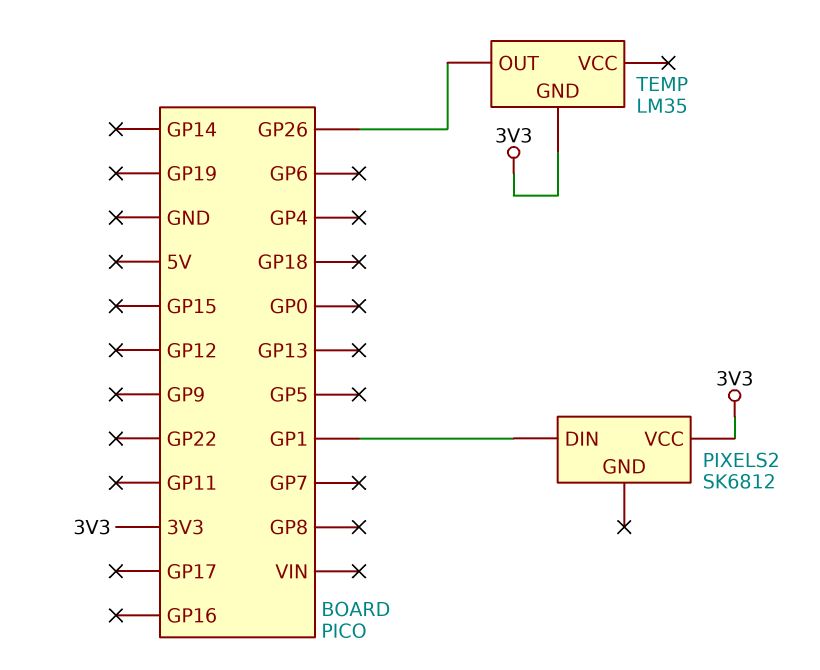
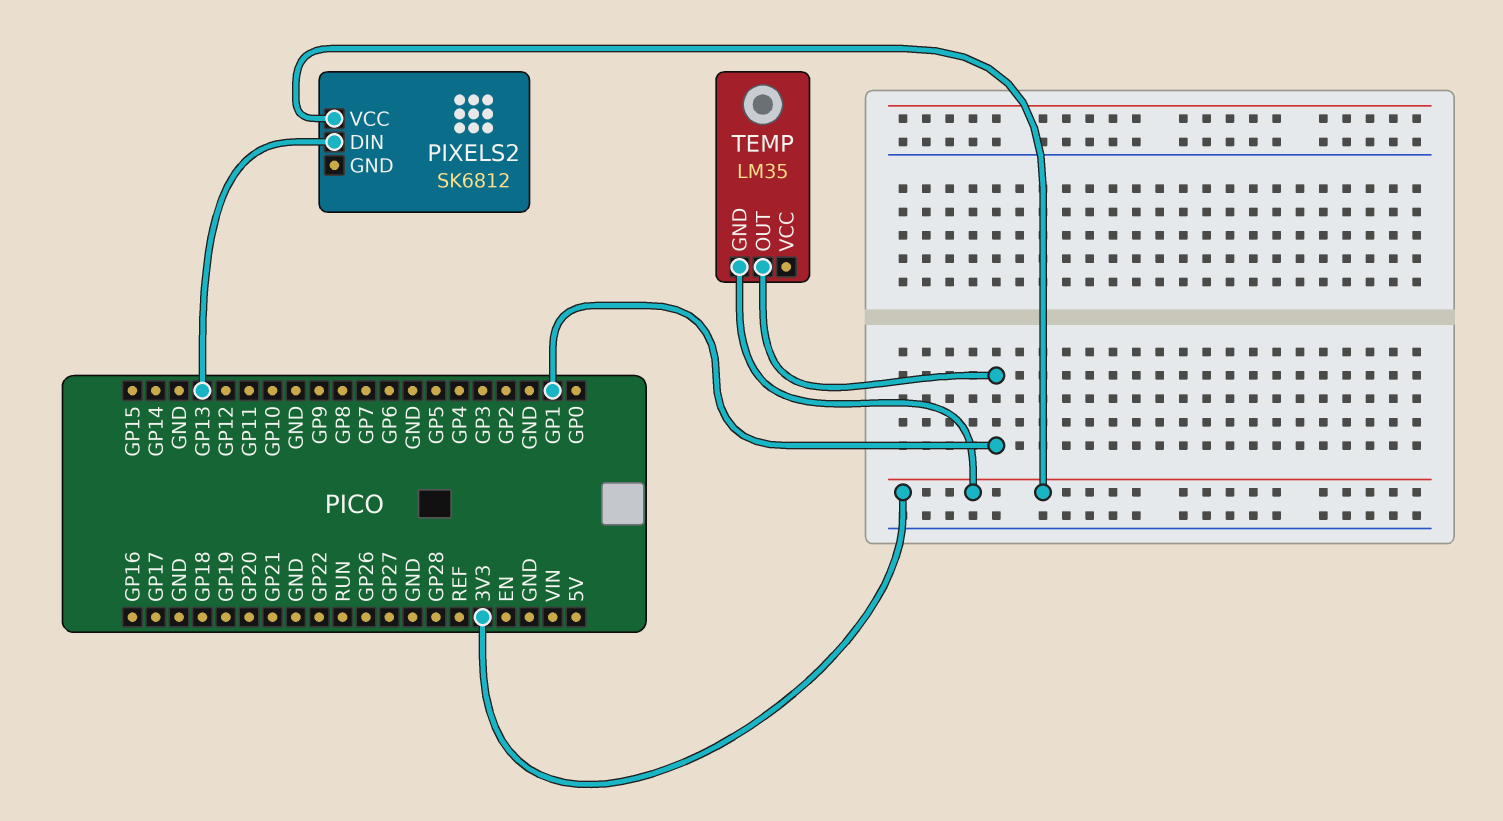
PIXELS2 pin DIN: GP1 -> GP13
TEMP pin OUT: GP26 -> GP1

